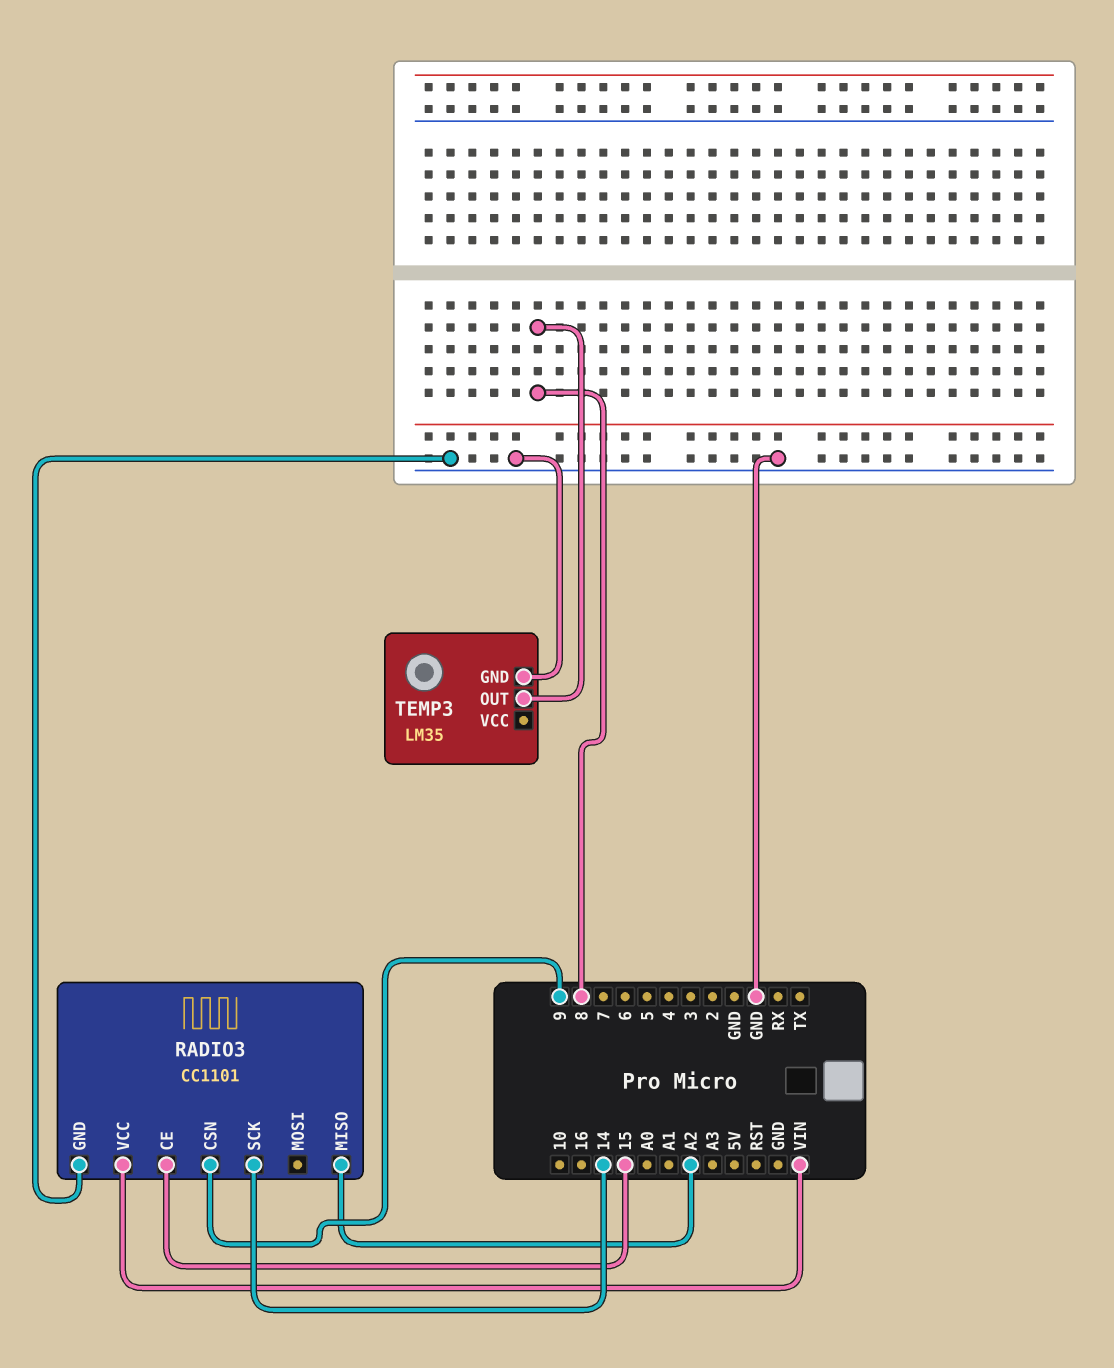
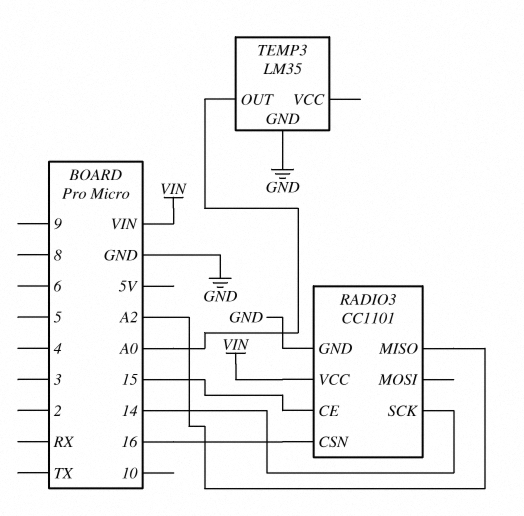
RADIO3 pin CSN: 9 -> 16
TEMP3 pin OUT: 8 -> A0

